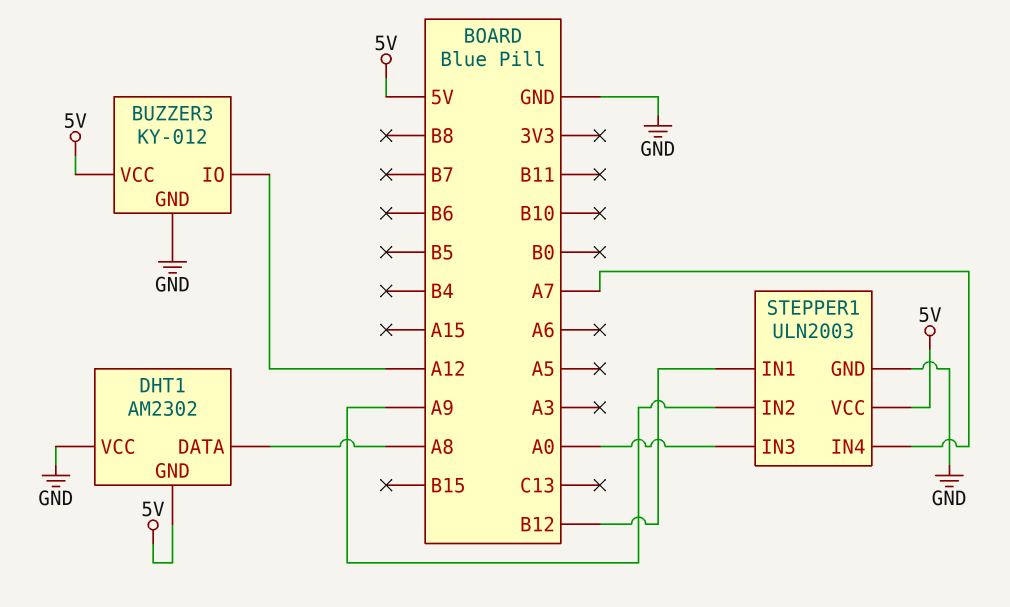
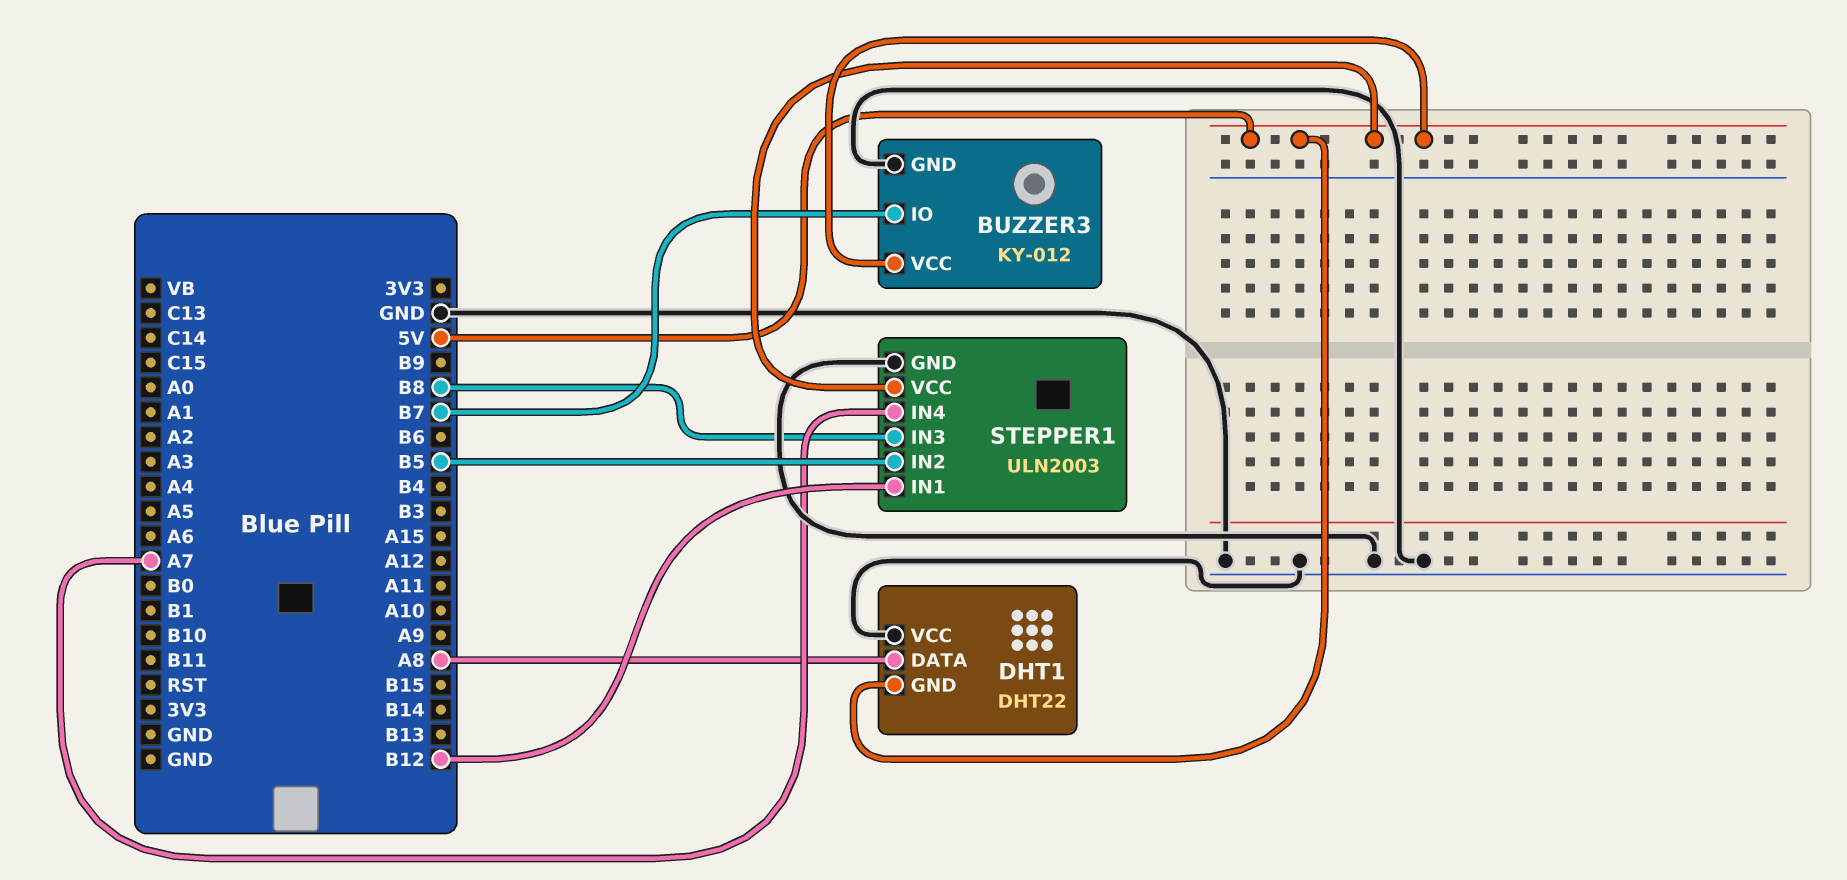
BUZZER3 pin IO: A12 -> B7
DHT1: AM2302 -> DHT22
STEPPER1 pin IN2: A9 -> B5
STEPPER1 pin IN3: A0 -> B8

